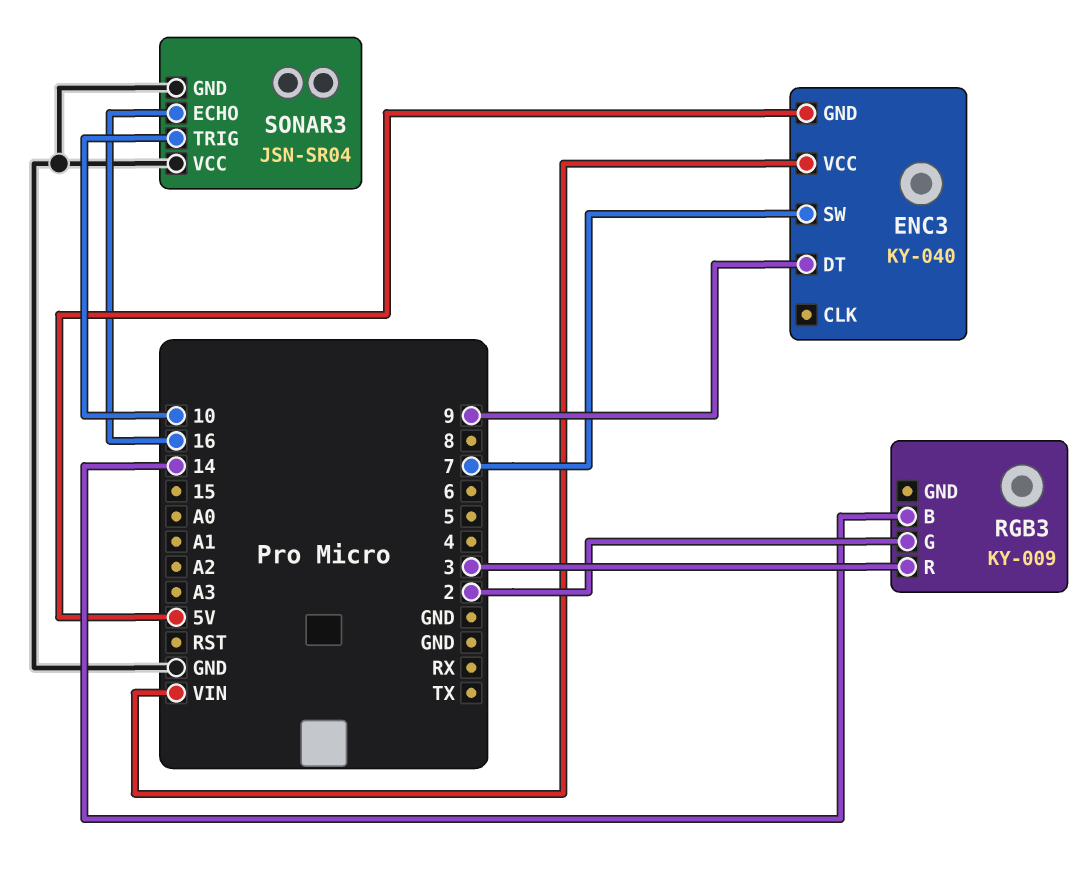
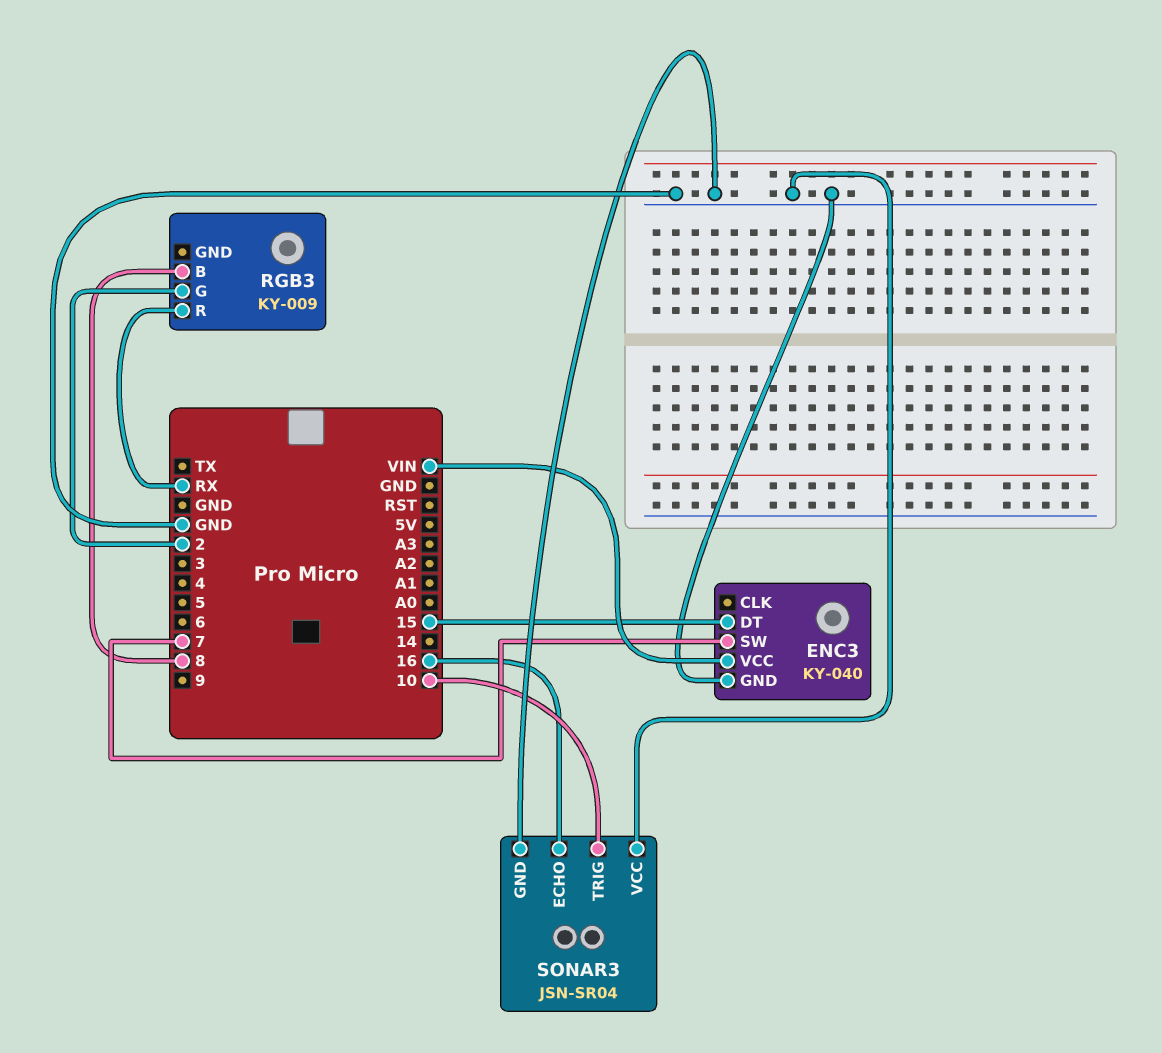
ENC3 pin DT: 9 -> 15
ENC3 pin GND: 5V -> GND
RGB3 pin B: 14 -> 8
RGB3 pin R: 3 -> RX

